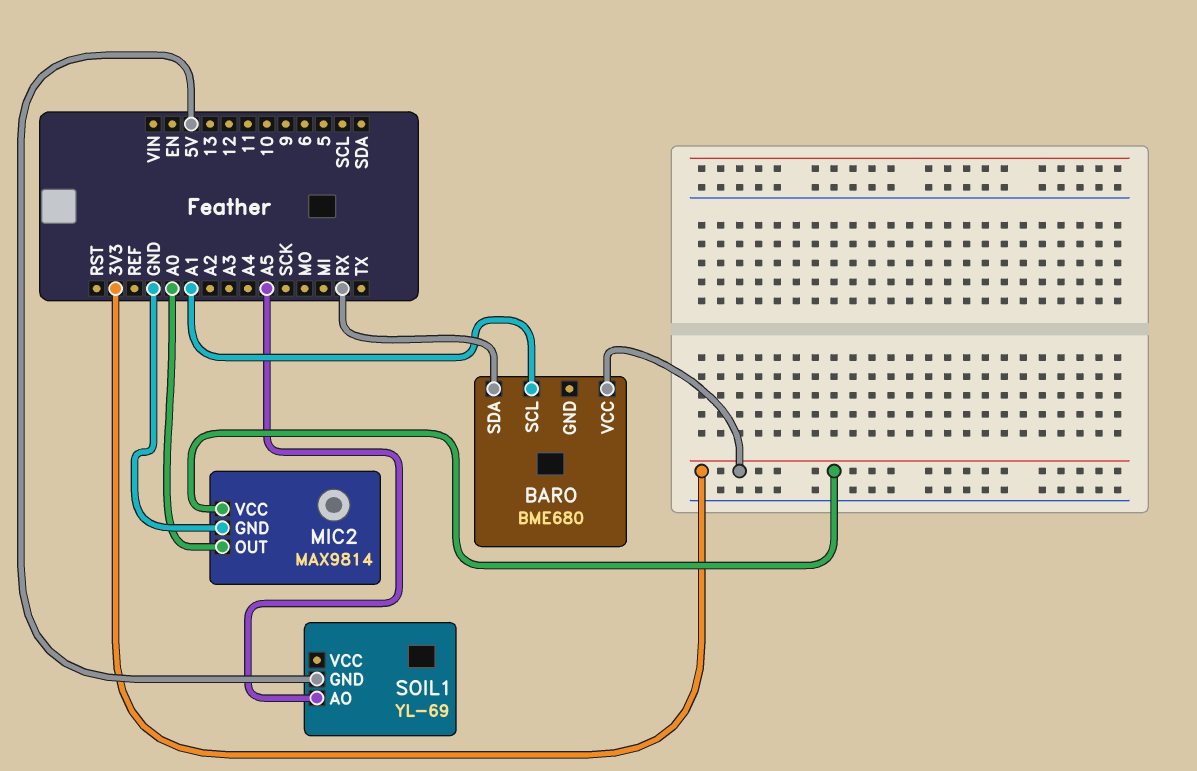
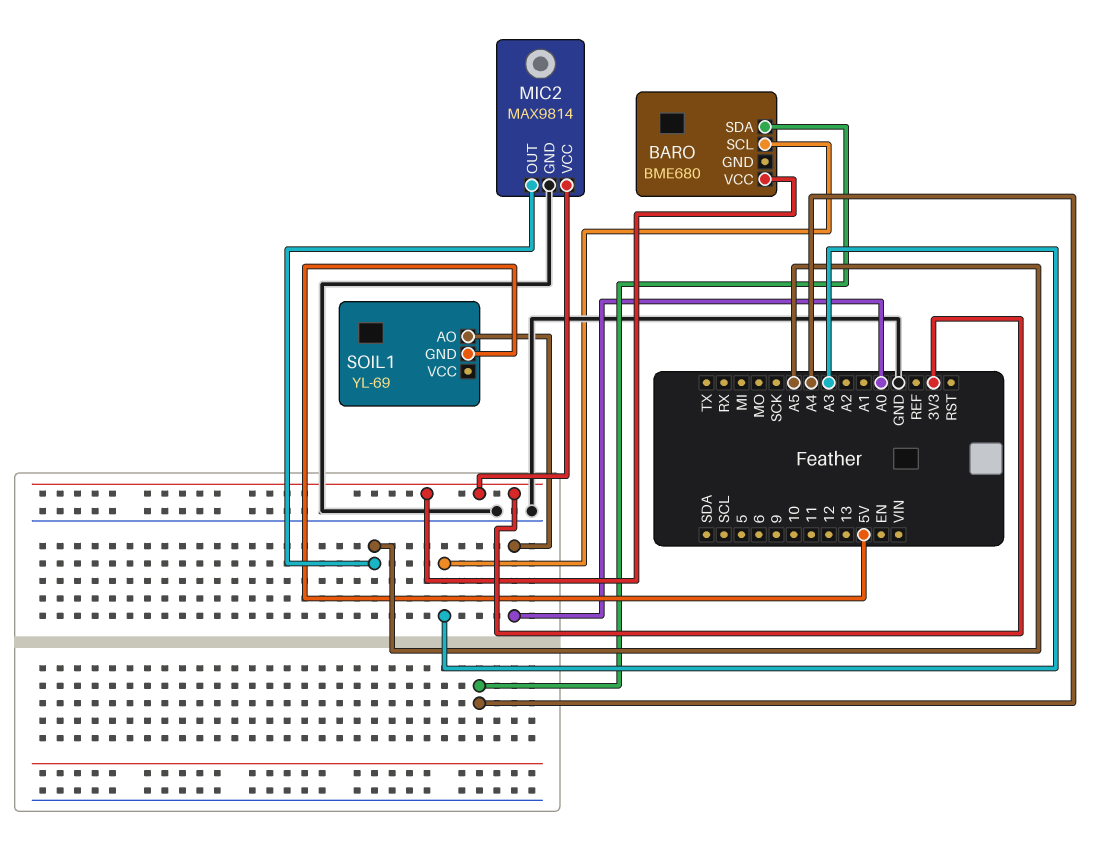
BARO pin SCL: A1 -> A3
BARO pin SDA: RX -> A4
MIC2 pin OUT: A0 -> A5
SOIL1 pin AO: A5 -> A0

